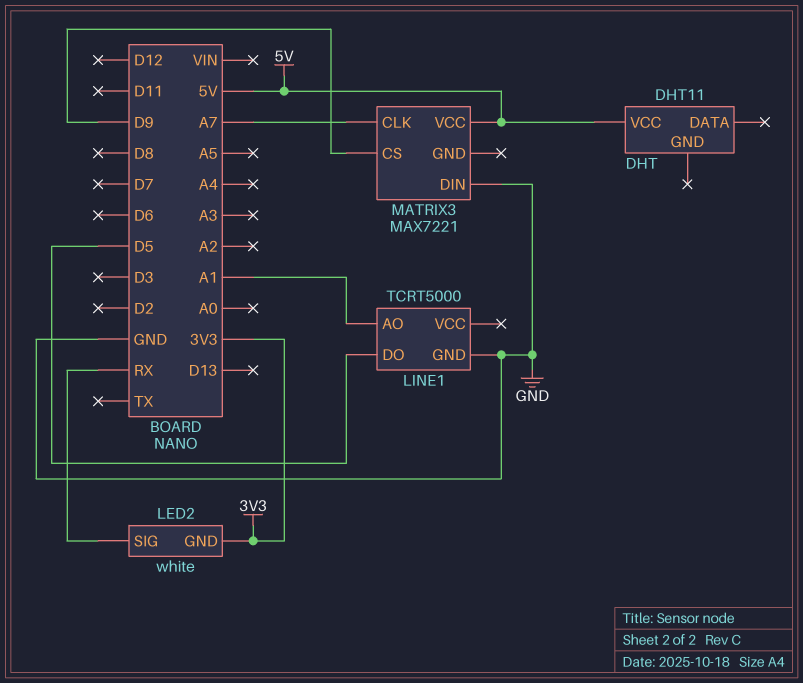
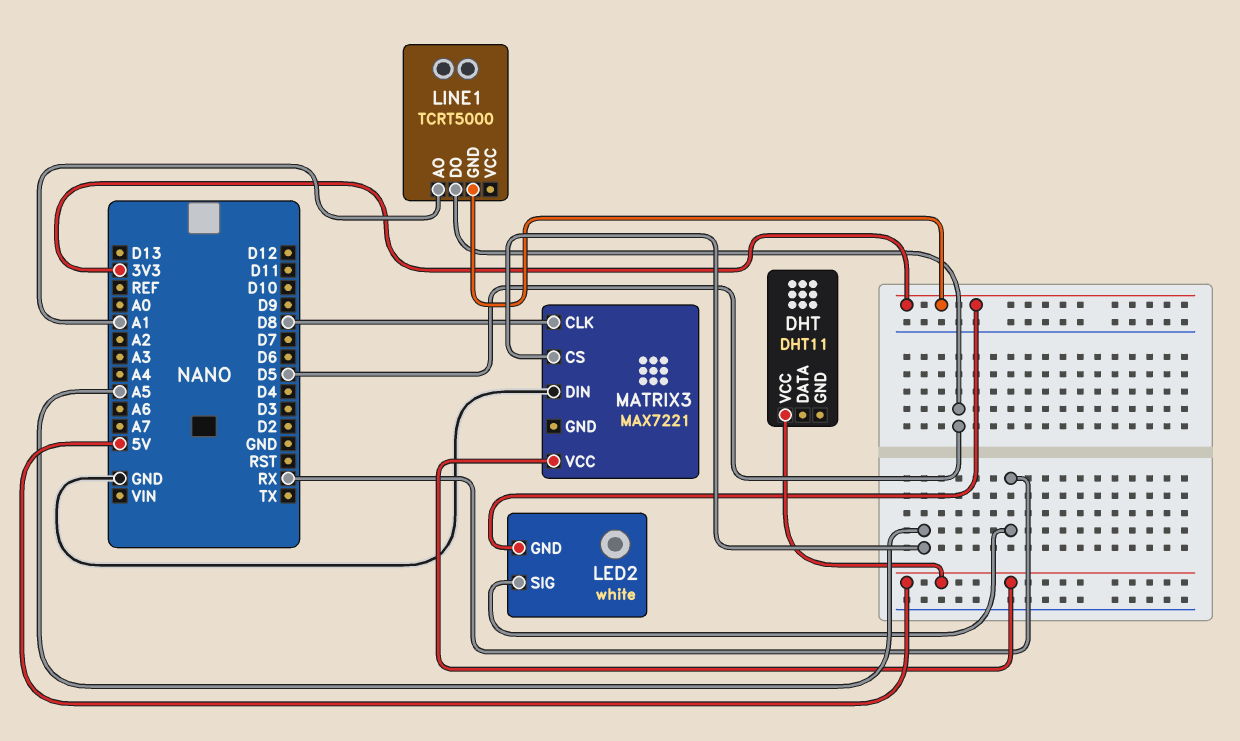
LINE1 pin GND: GND -> 3V3
MATRIX3 pin CLK: A7 -> D8
MATRIX3 pin CS: D9 -> A5

